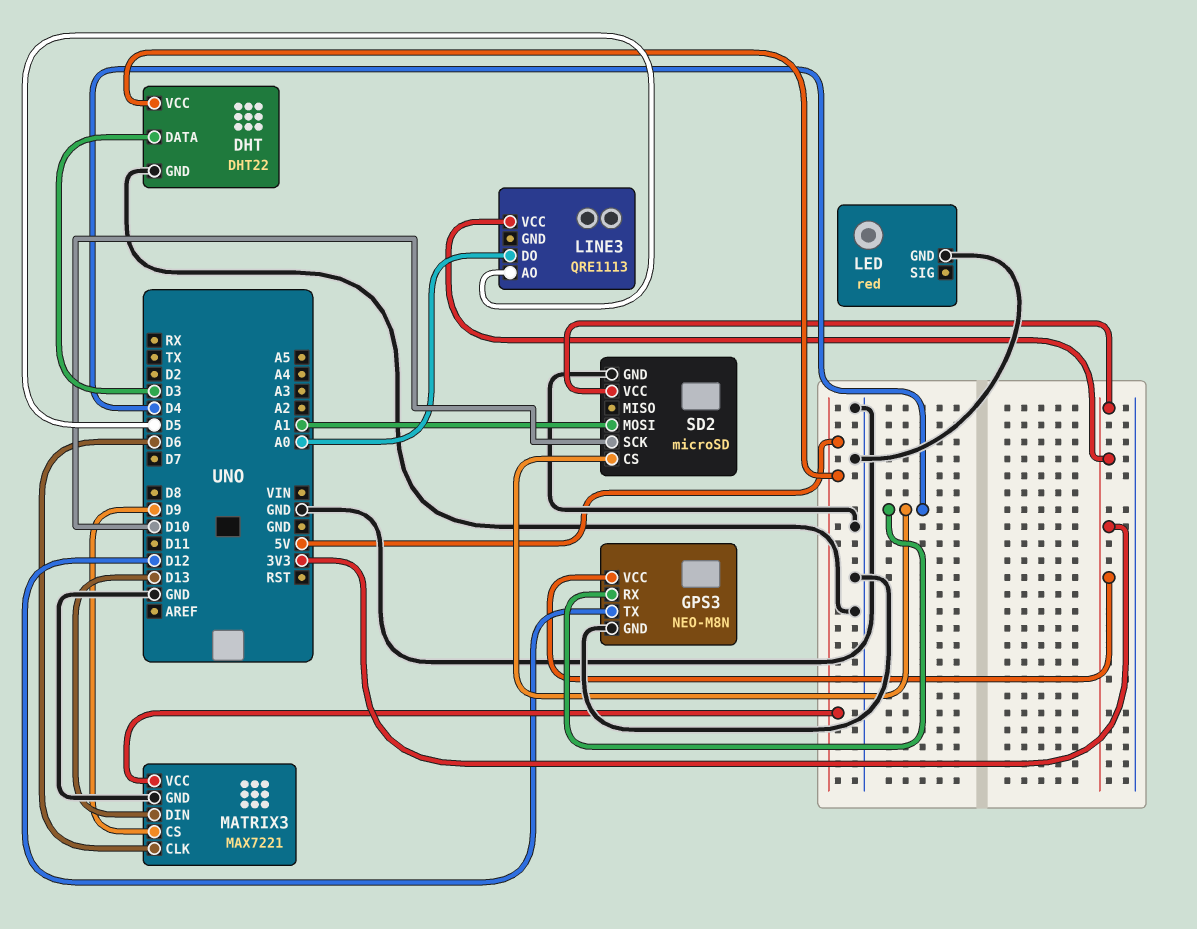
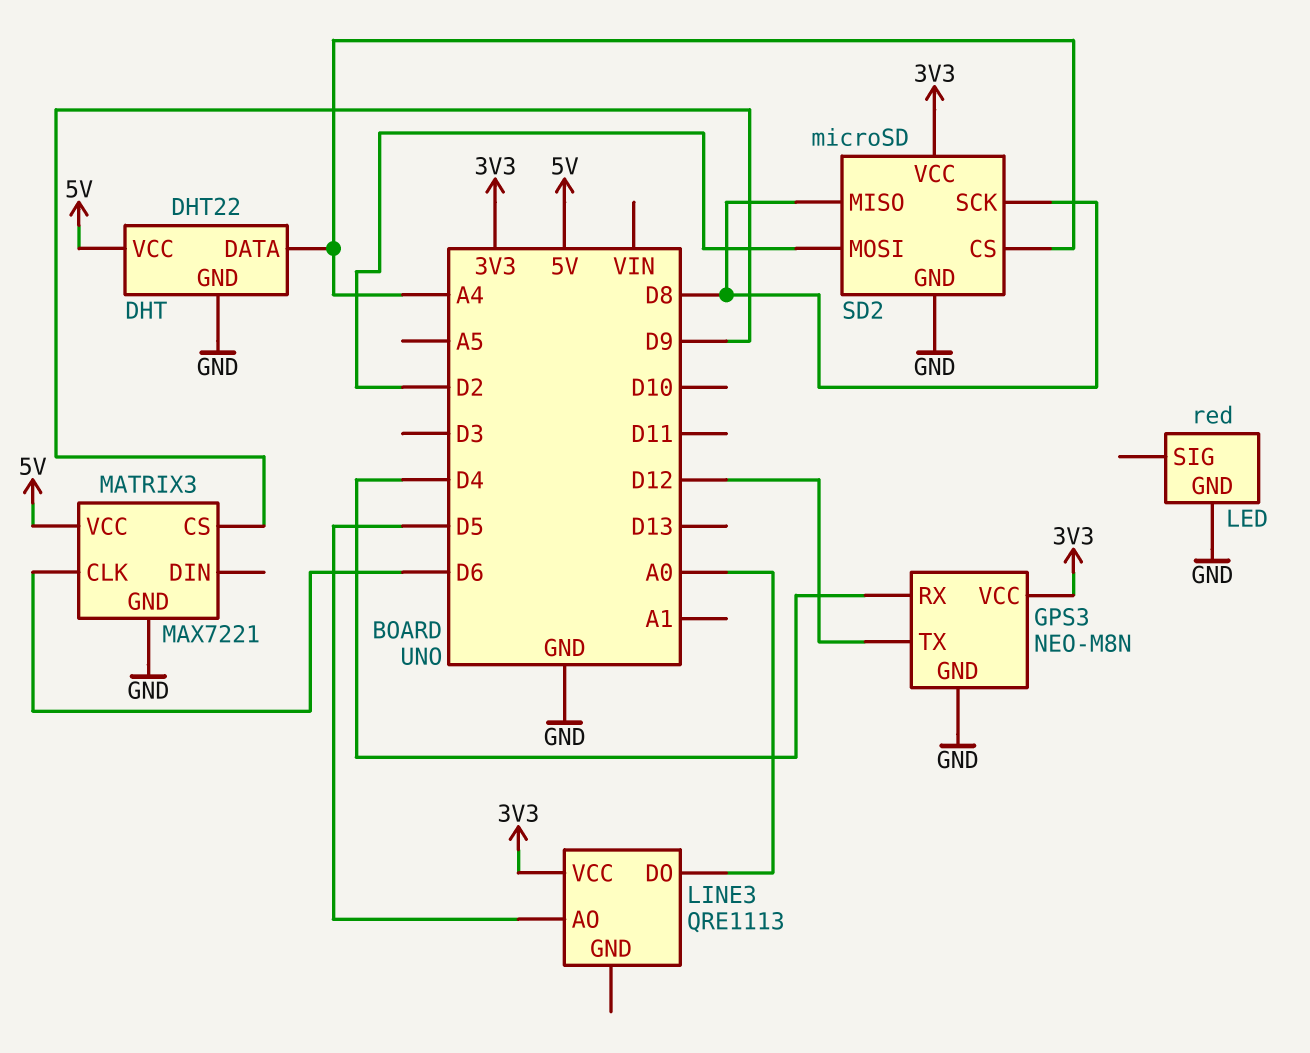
DHT pin DATA: D3 -> A4
MATRIX3 pin DIN: D13 -> none
SD2 pin CS: D4 -> A4
SD2 pin MISO: none -> D8
SD2 pin MOSI: A1 -> D2
SD2 pin SCK: D10 -> D8

